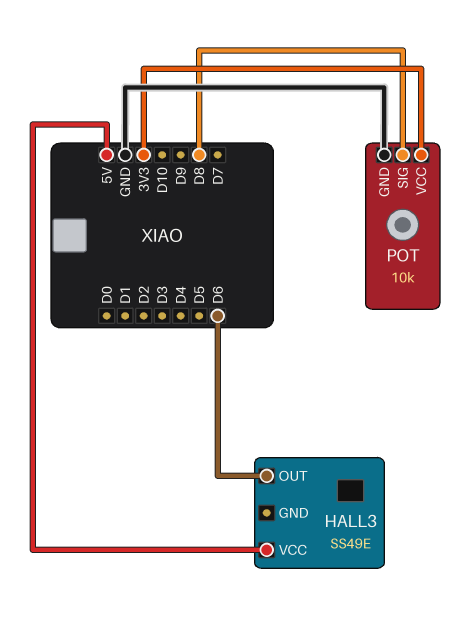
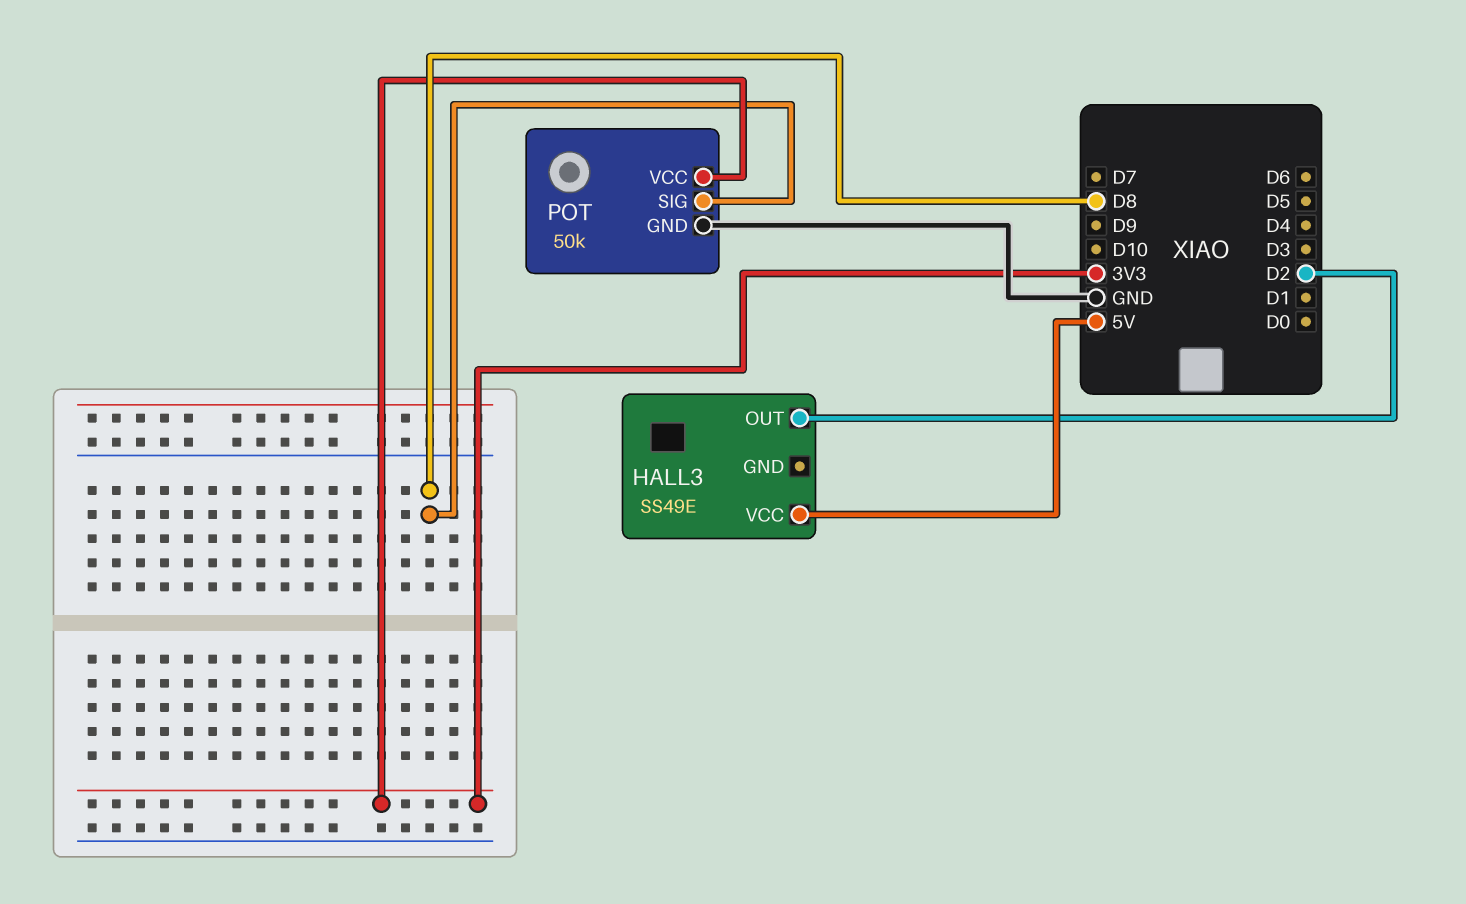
HALL3 pin OUT: D6 -> D2
POT: 10k -> 50k

